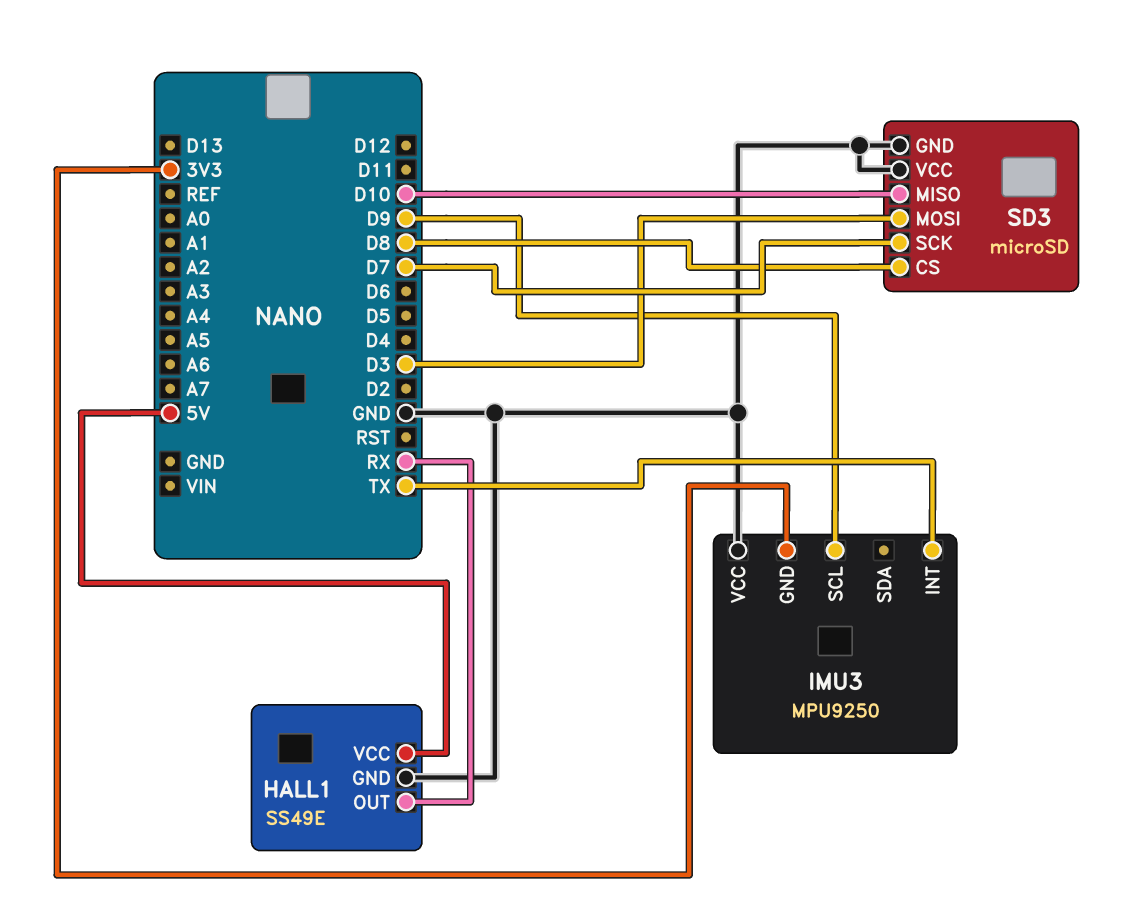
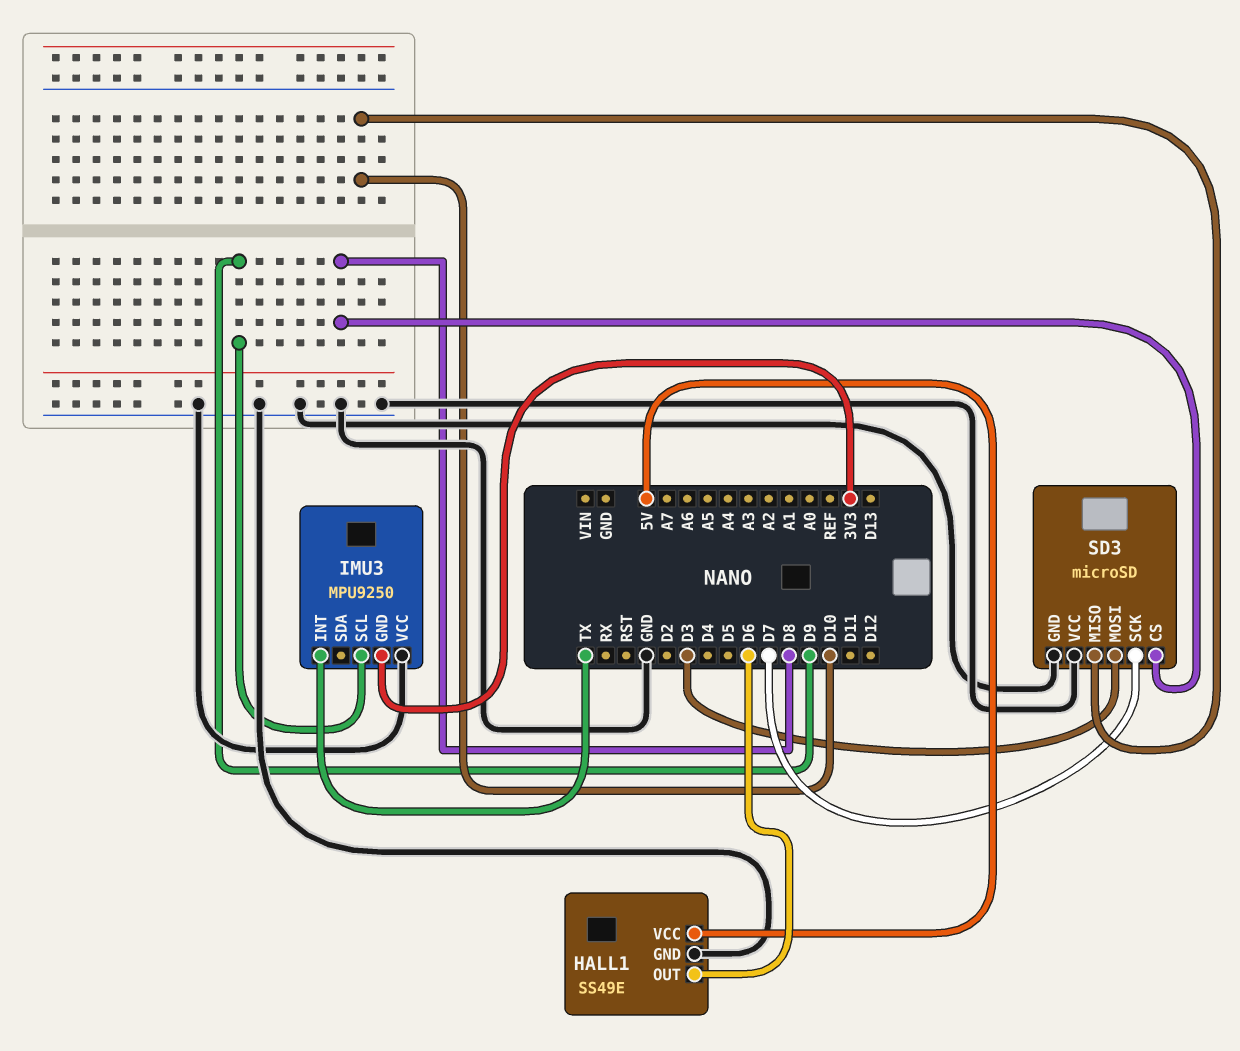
HALL1 pin OUT: RX -> D6

